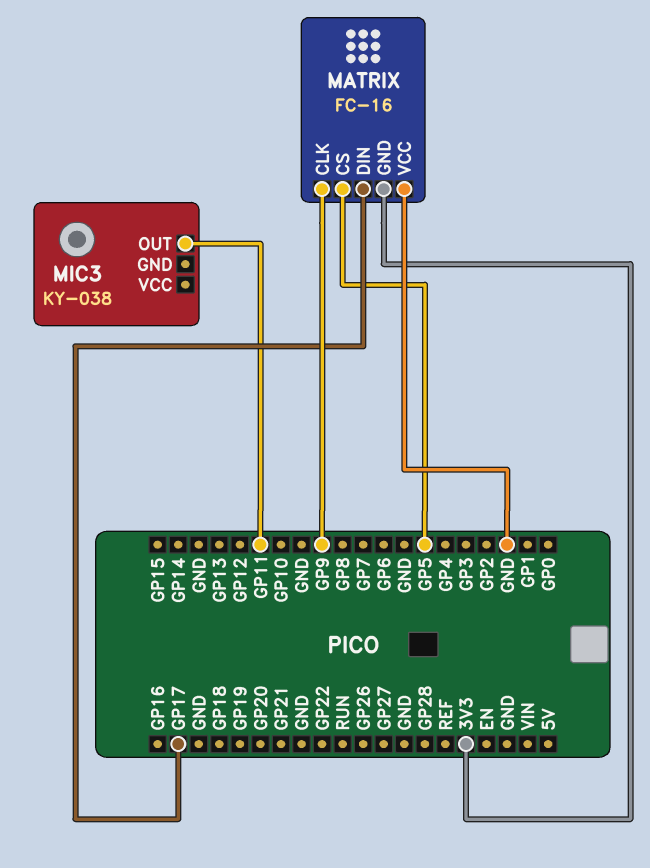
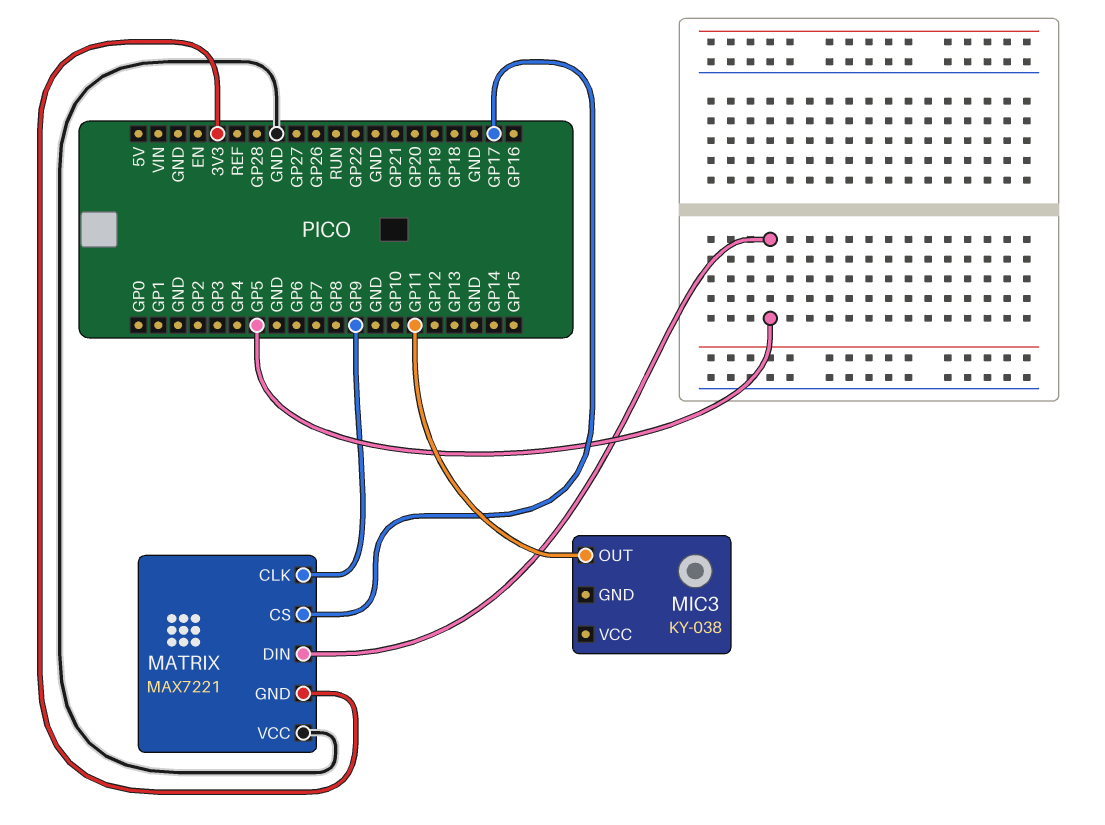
MATRIX: FC-16 -> MAX7221
MATRIX pin CS: GP5 -> GP17
MATRIX pin DIN: GP17 -> GP5

